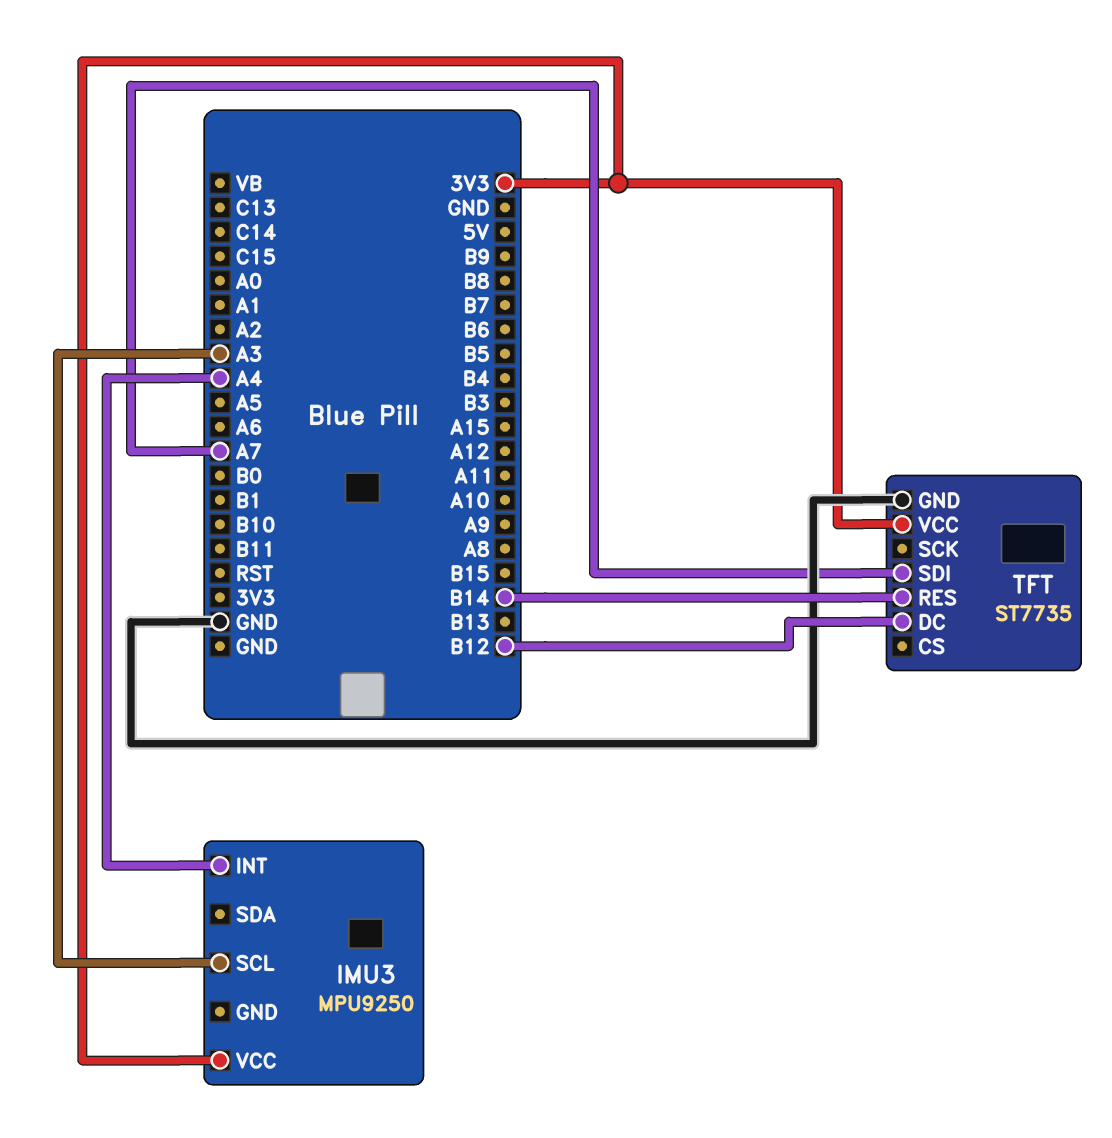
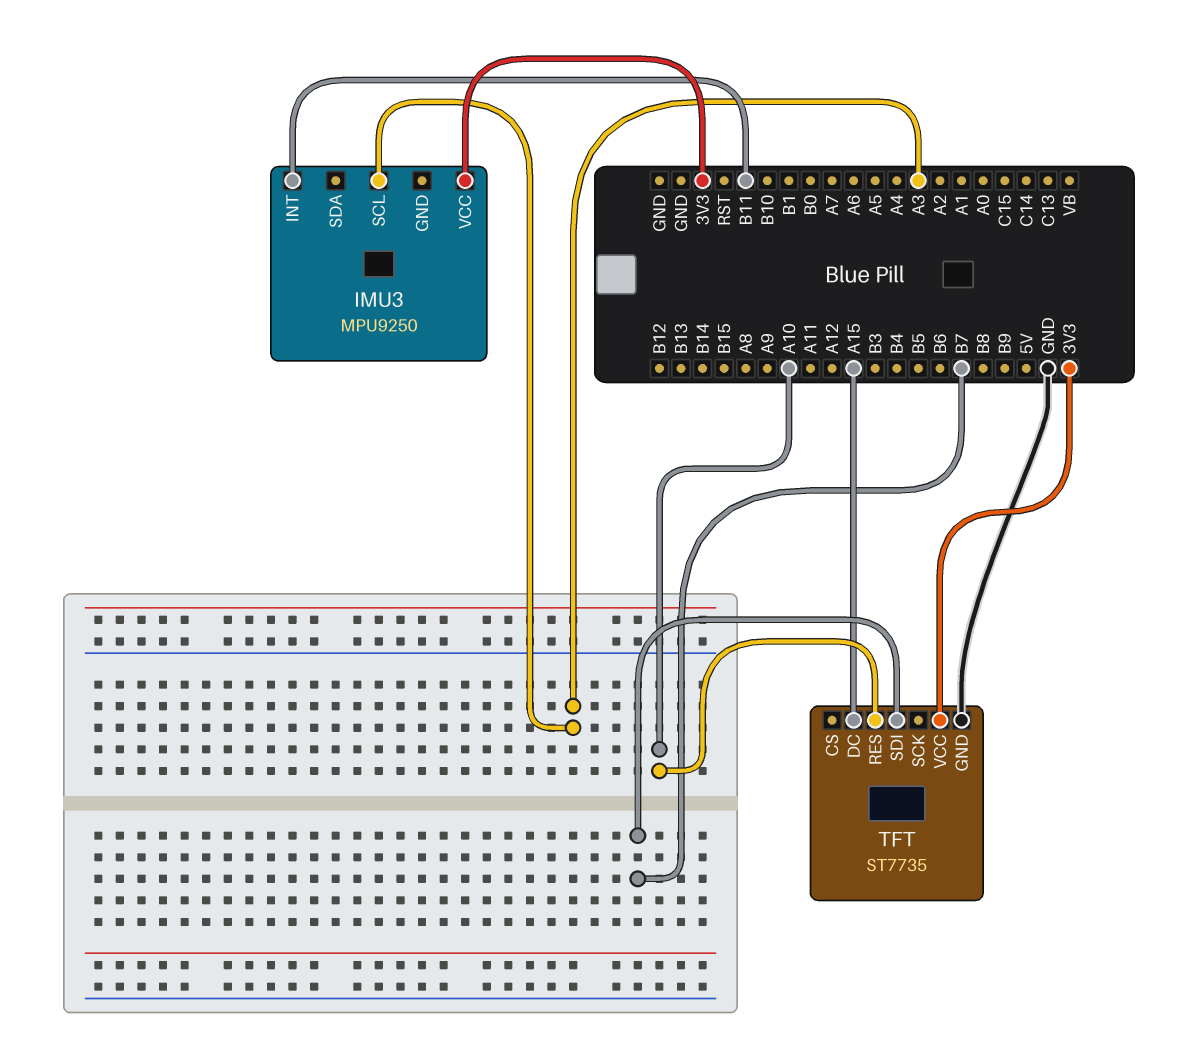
IMU3 pin INT: A4 -> B11
TFT pin DC: B12 -> A15
TFT pin RES: B14 -> A10
TFT pin SDI: A7 -> B7

